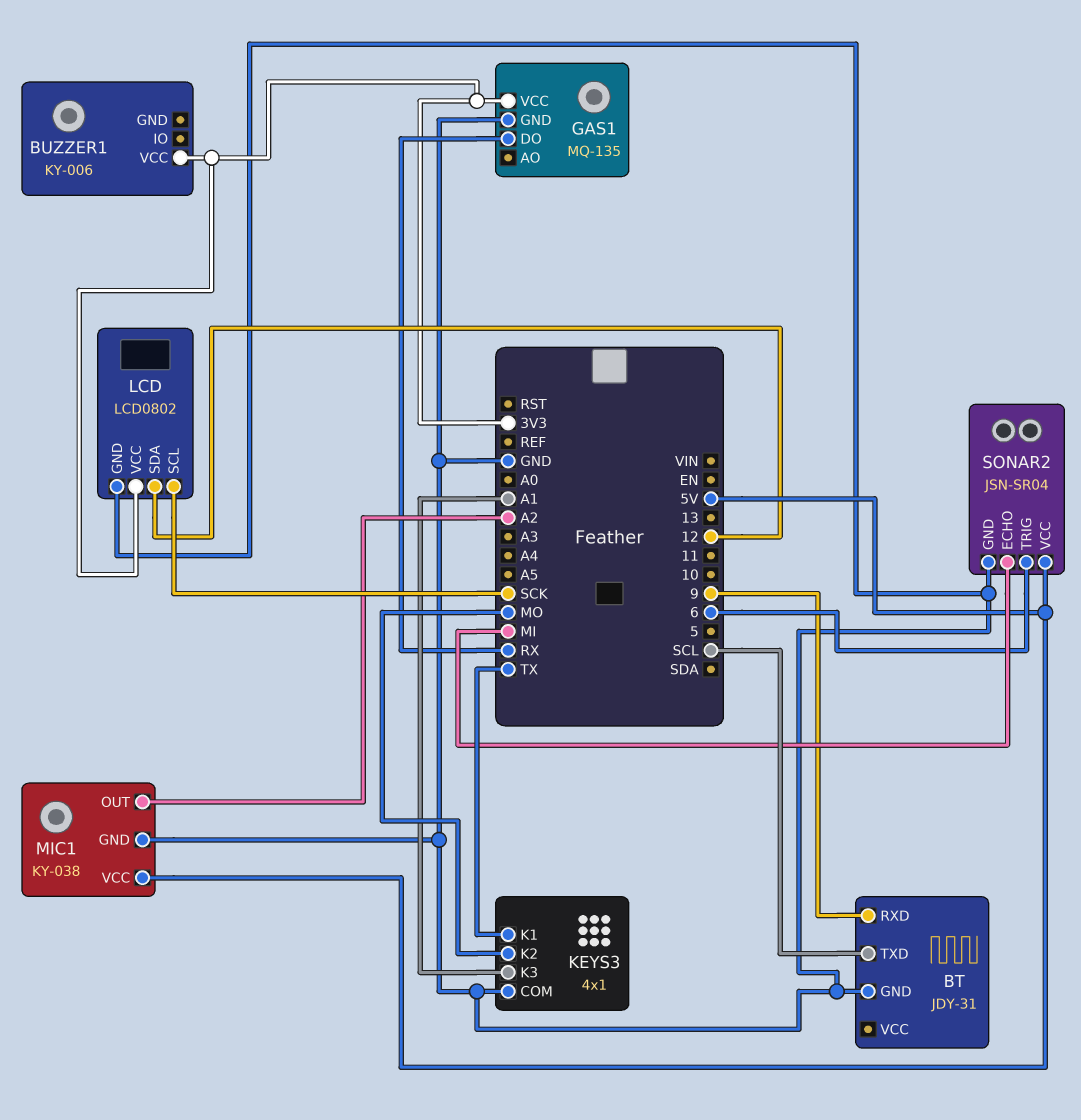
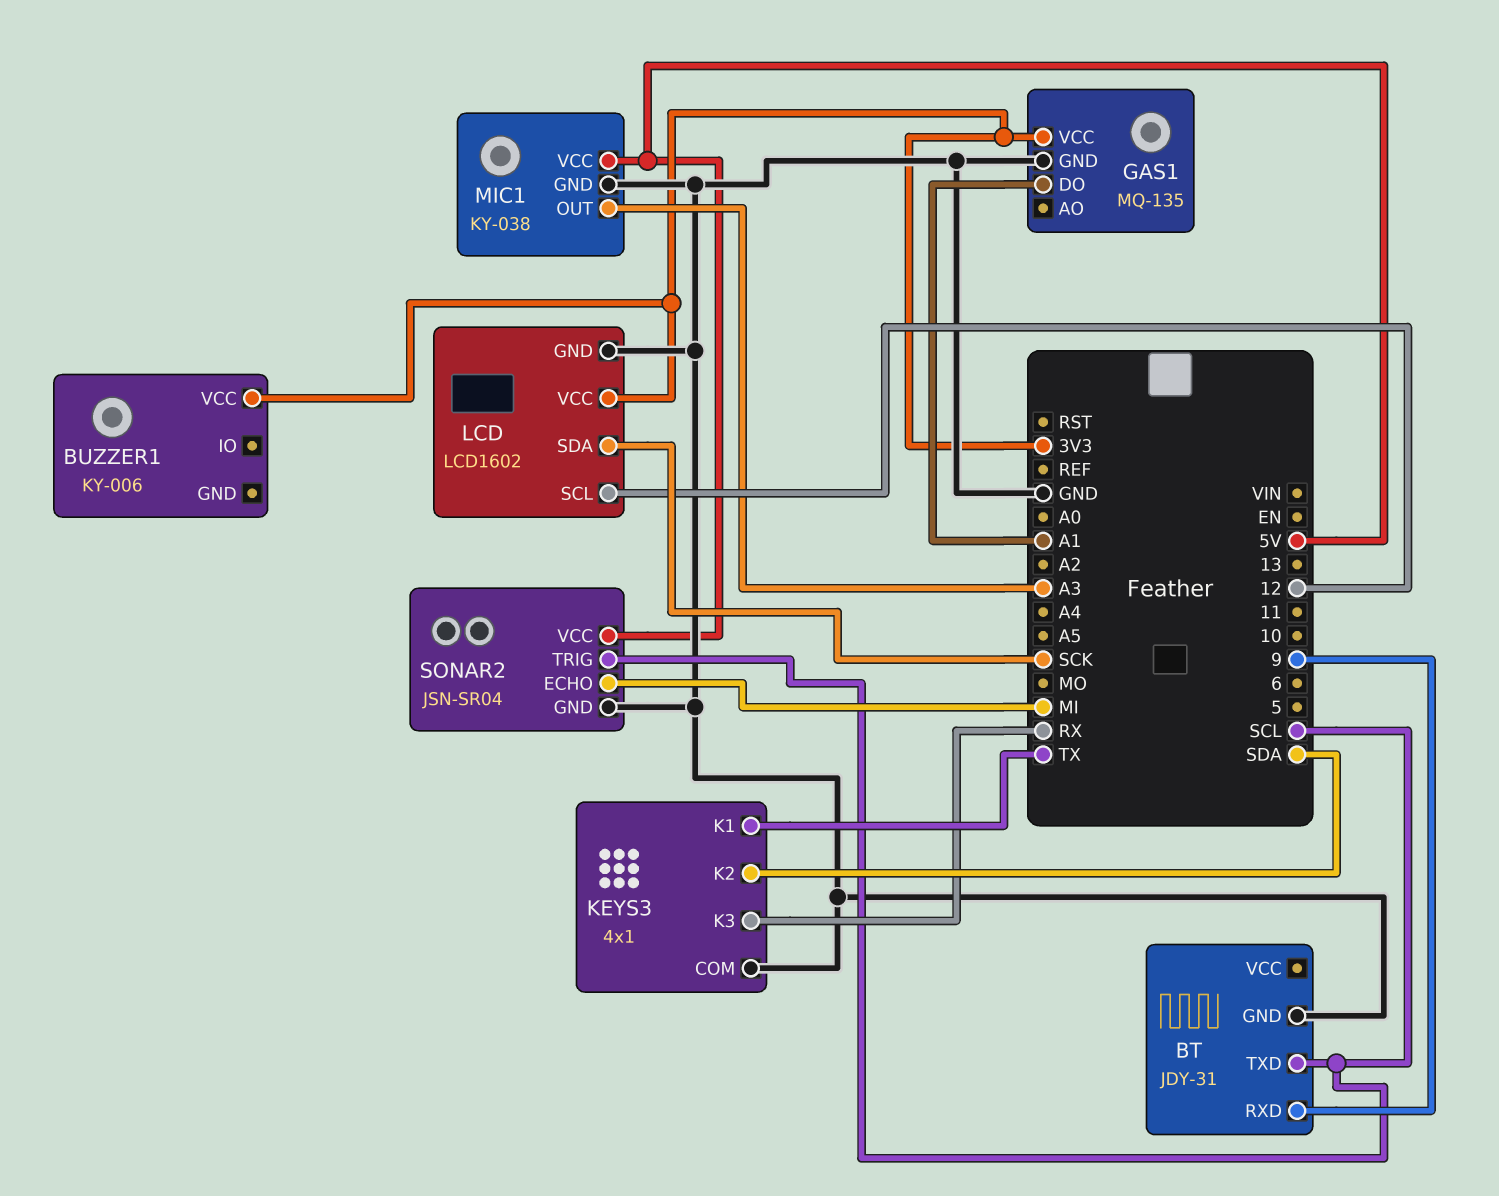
GAS1 pin DO: RX -> A1
KEYS3 pin K2: MO -> SDA
KEYS3 pin K3: A1 -> RX
LCD: LCD0802 -> LCD1602
LCD pin SCL: SCK -> 12
LCD pin SDA: 12 -> SCK
MIC1 pin OUT: A2 -> A3
SONAR2 pin TRIG: 6 -> SCL

